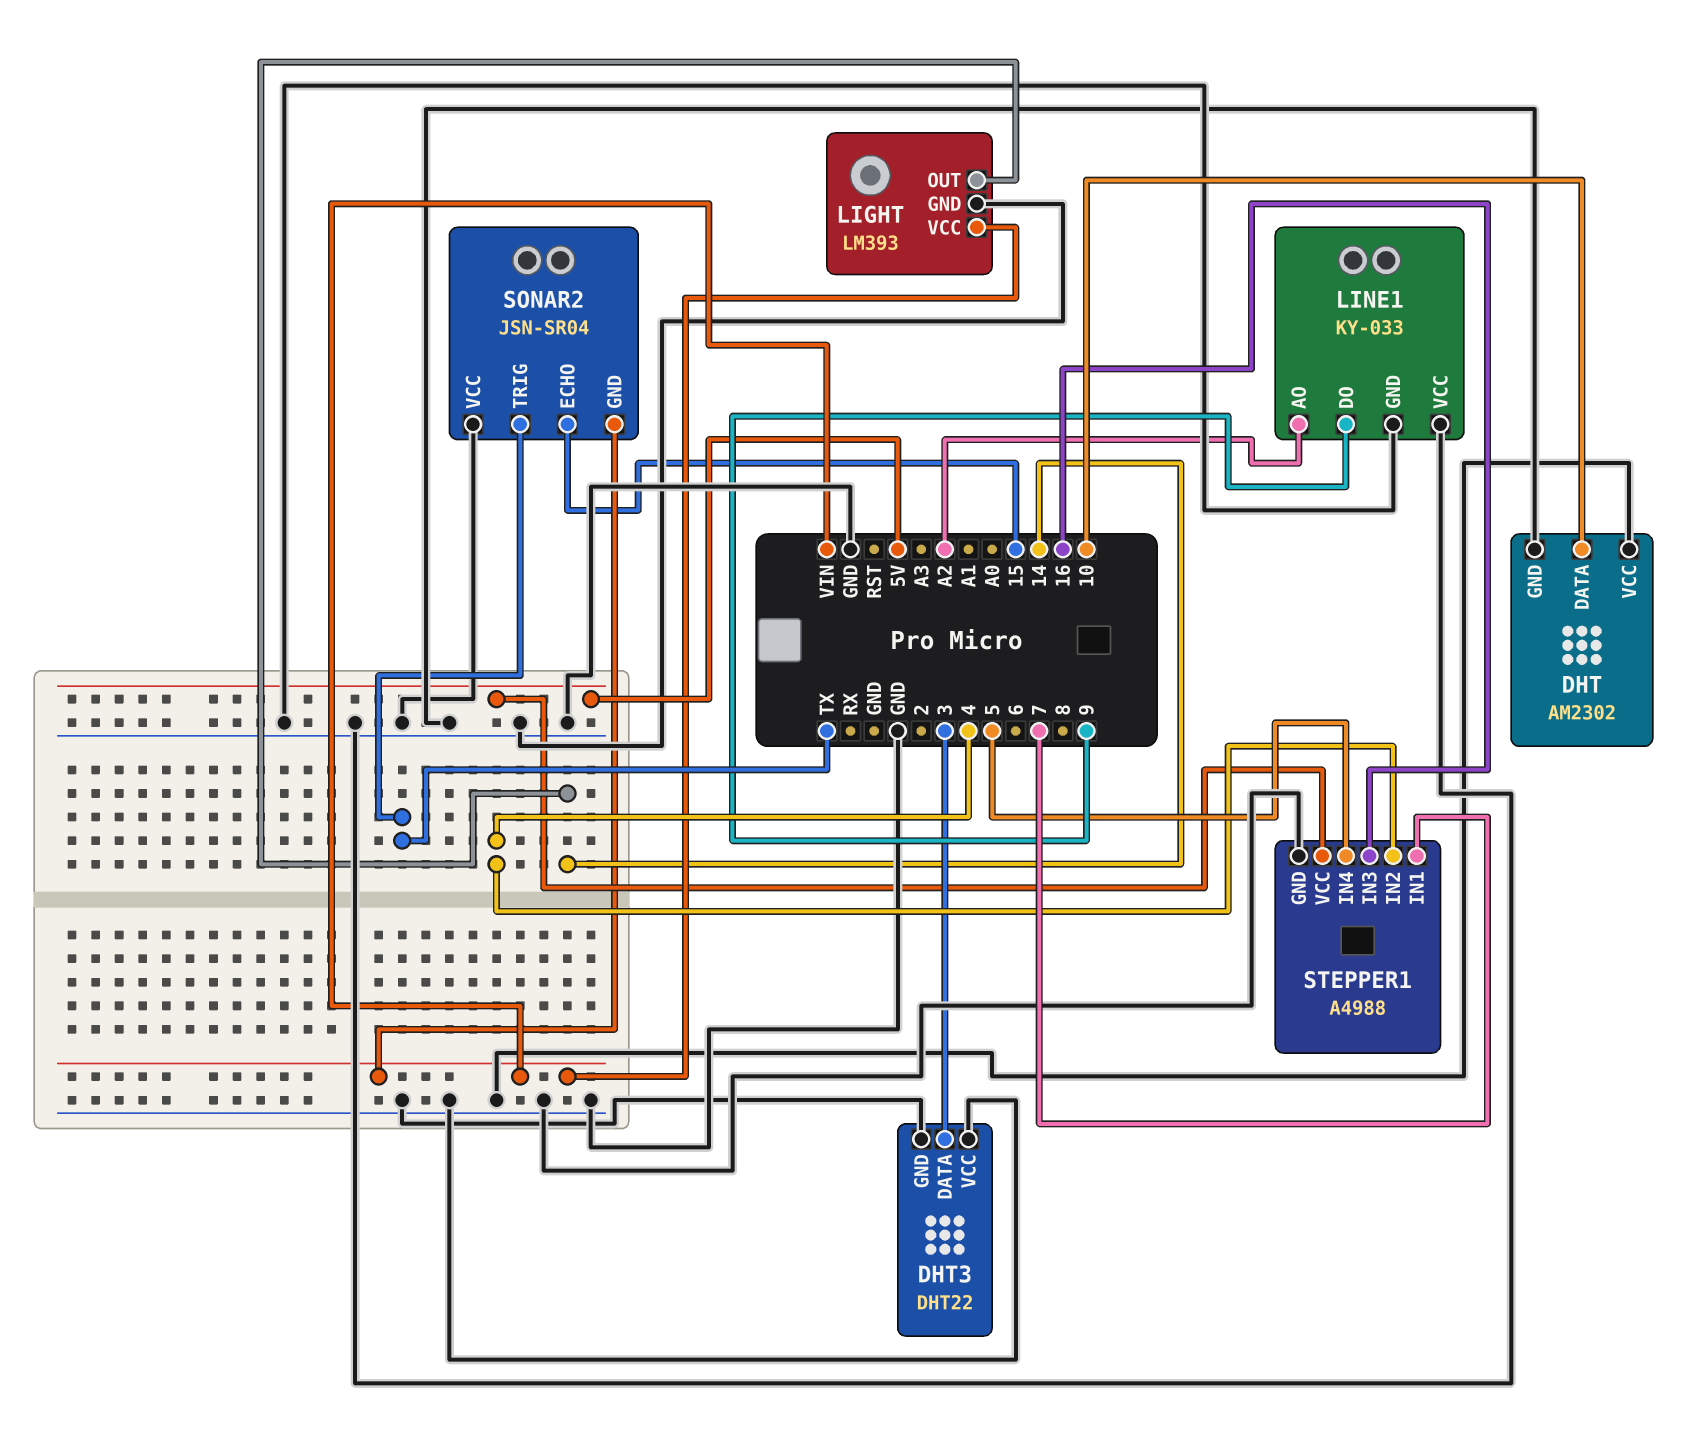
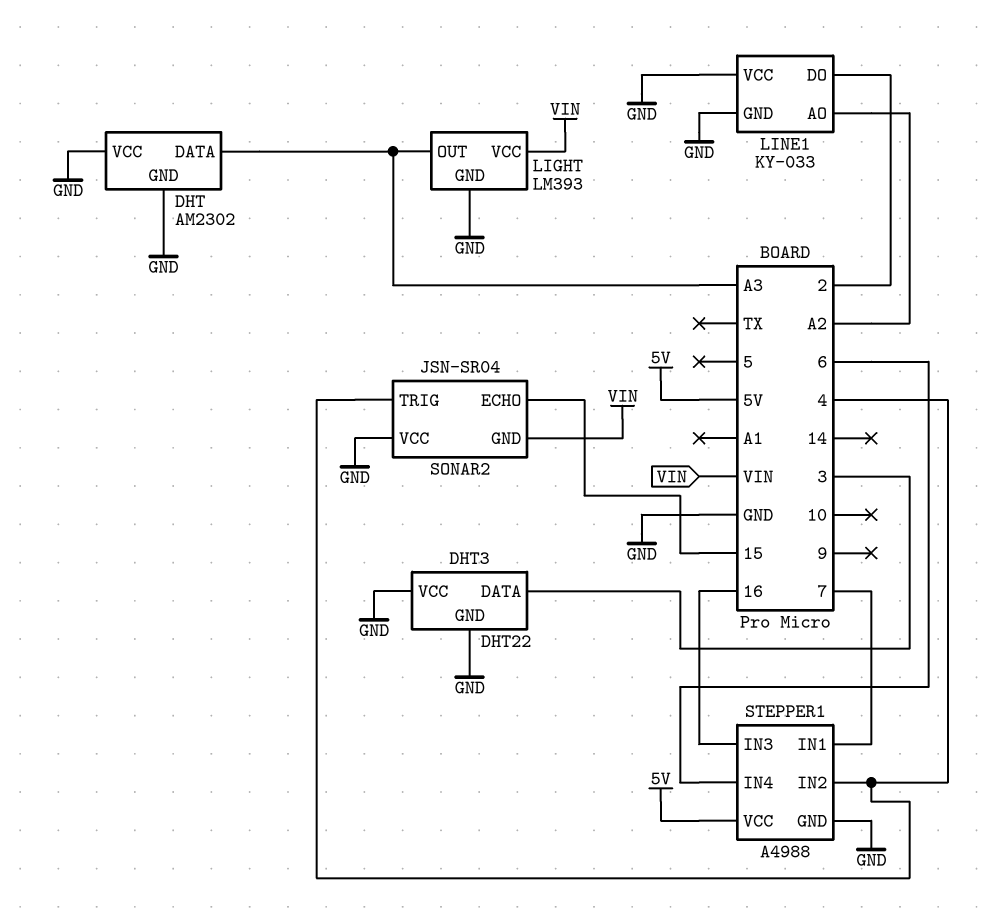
DHT pin DATA: 10 -> A3
LIGHT pin OUT: 14 -> A3
LINE1 pin DO: 9 -> 2
SONAR2 pin TRIG: TX -> 4
STEPPER1 pin IN4: 5 -> 6

